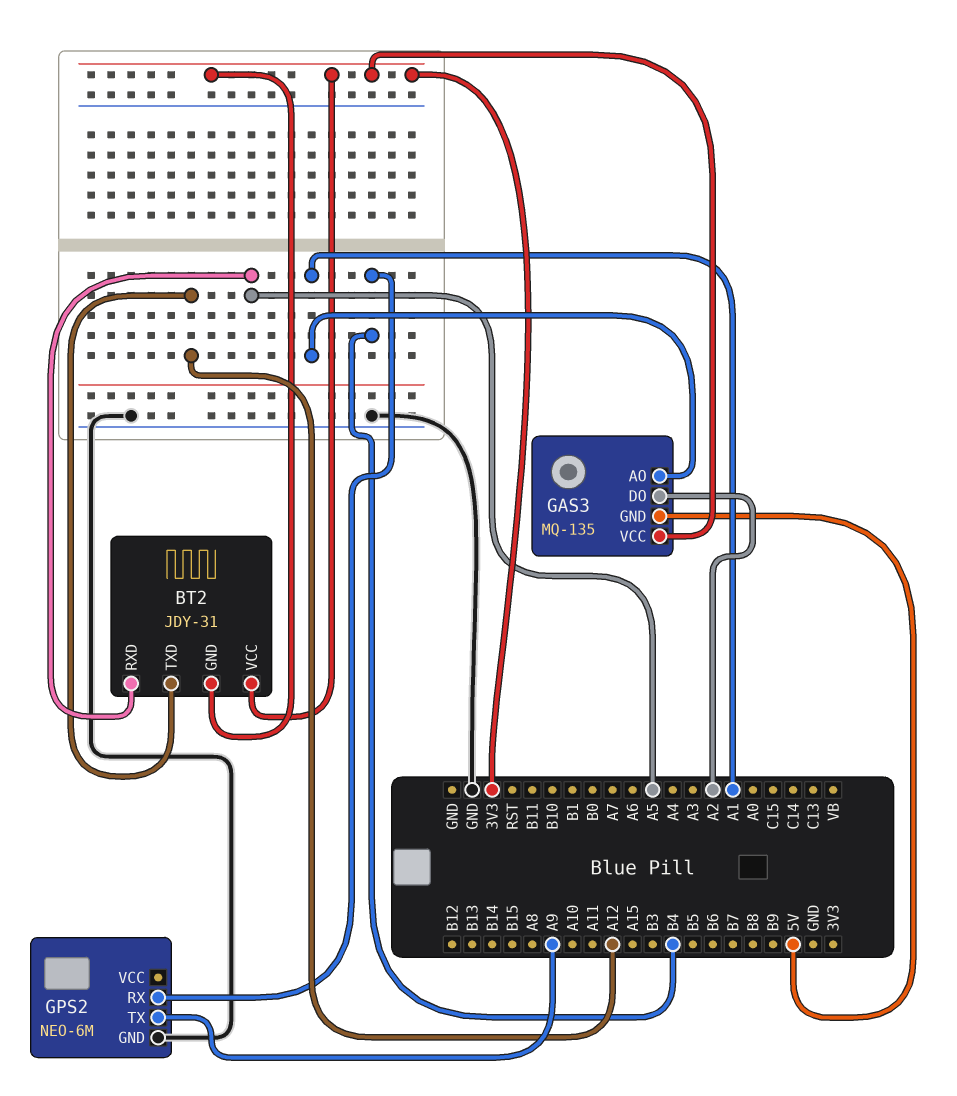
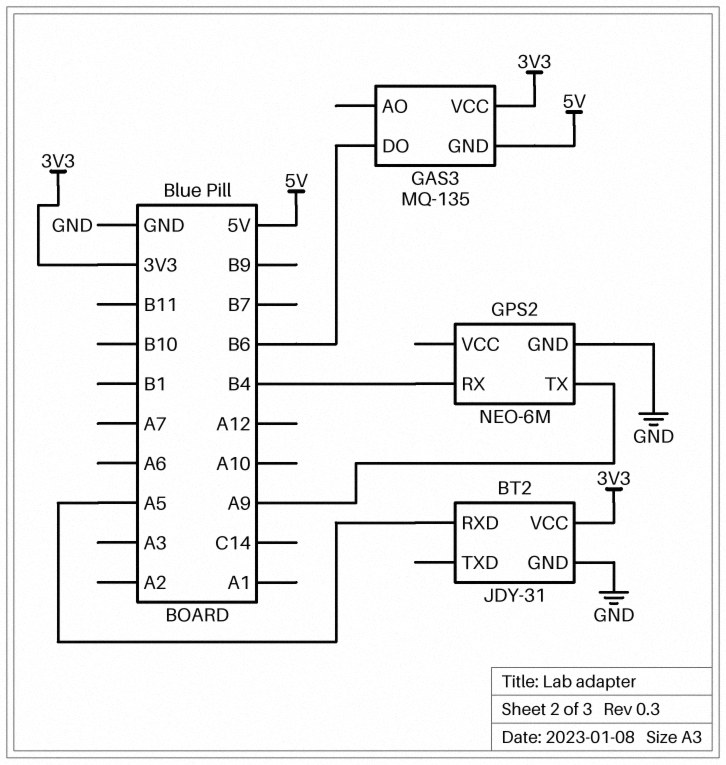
BT2 pin GND: 3V3 -> GND
BT2 pin TXD: A12 -> none
GAS3 pin AO: A1 -> none
GAS3 pin DO: A2 -> B6

